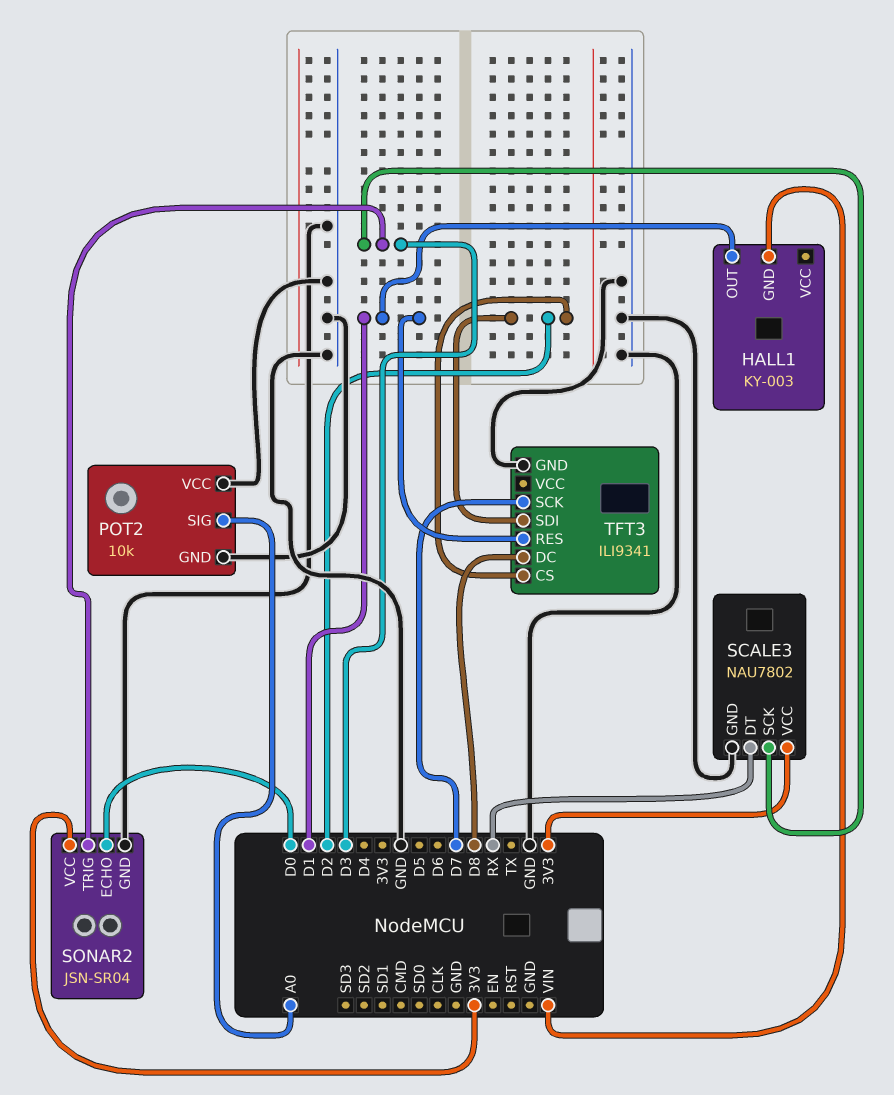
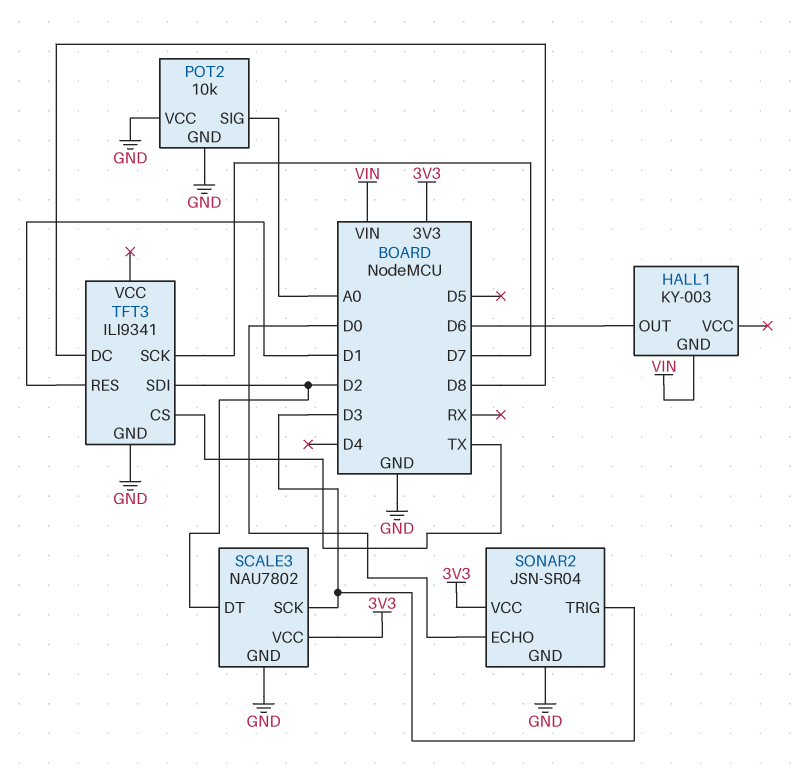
HALL1 pin OUT: D1 -> D6
SCALE3 pin DT: RX -> D2
TFT3 pin CS: D2 -> TX

